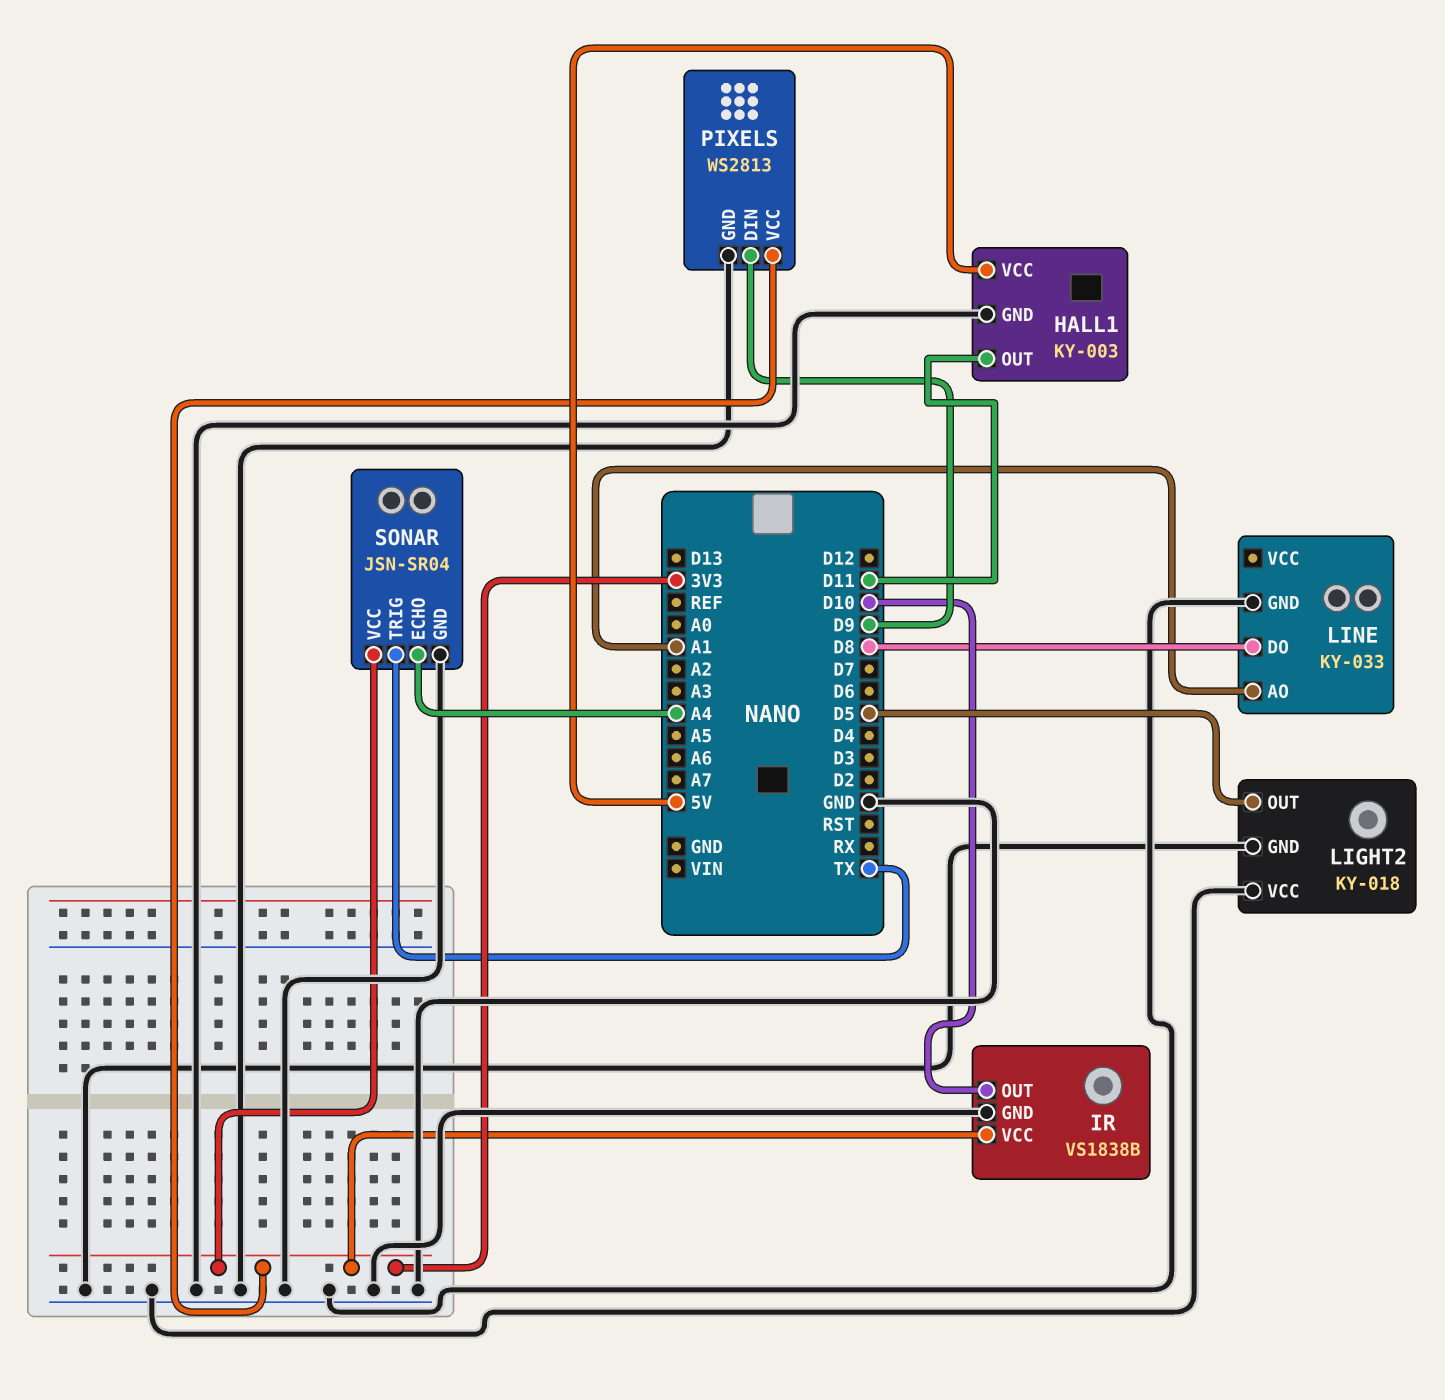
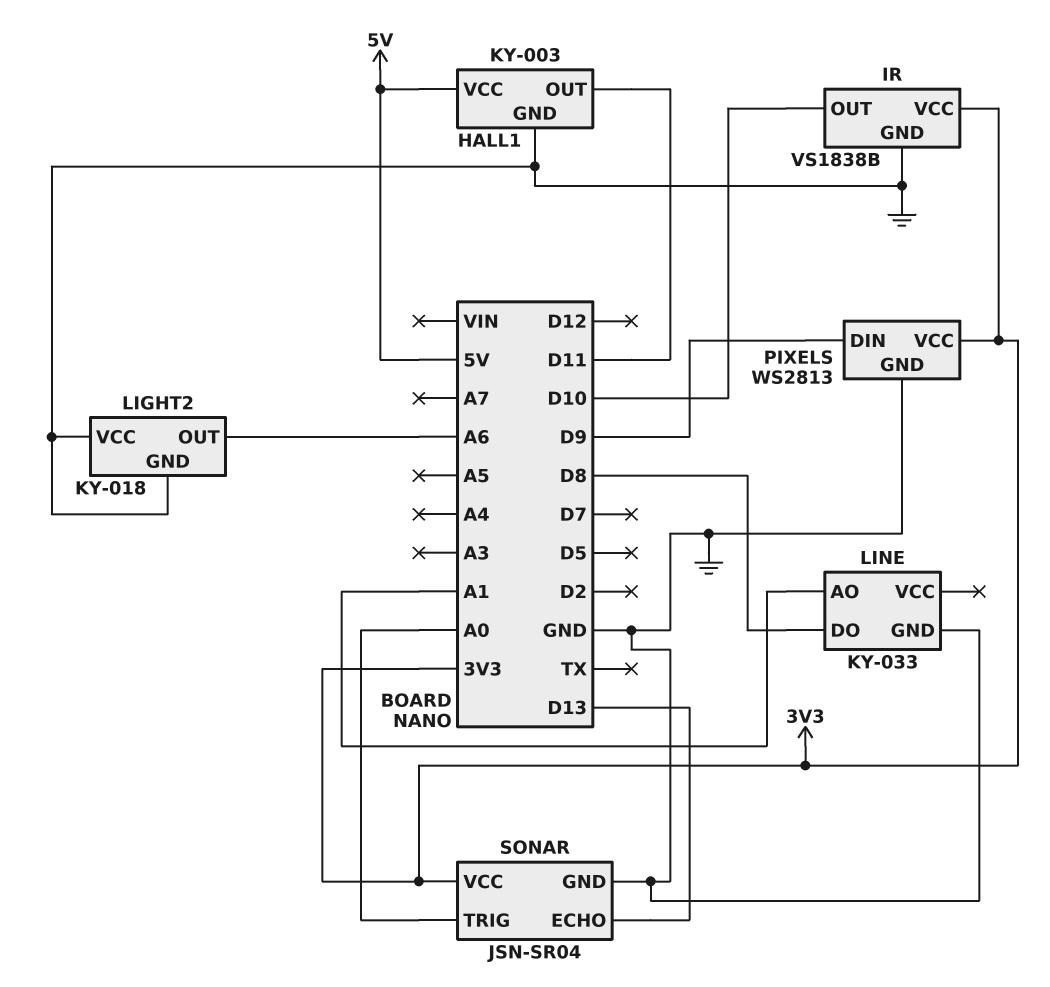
LIGHT2 pin OUT: D5 -> A6
SONAR pin ECHO: A4 -> D13
SONAR pin TRIG: TX -> A0

